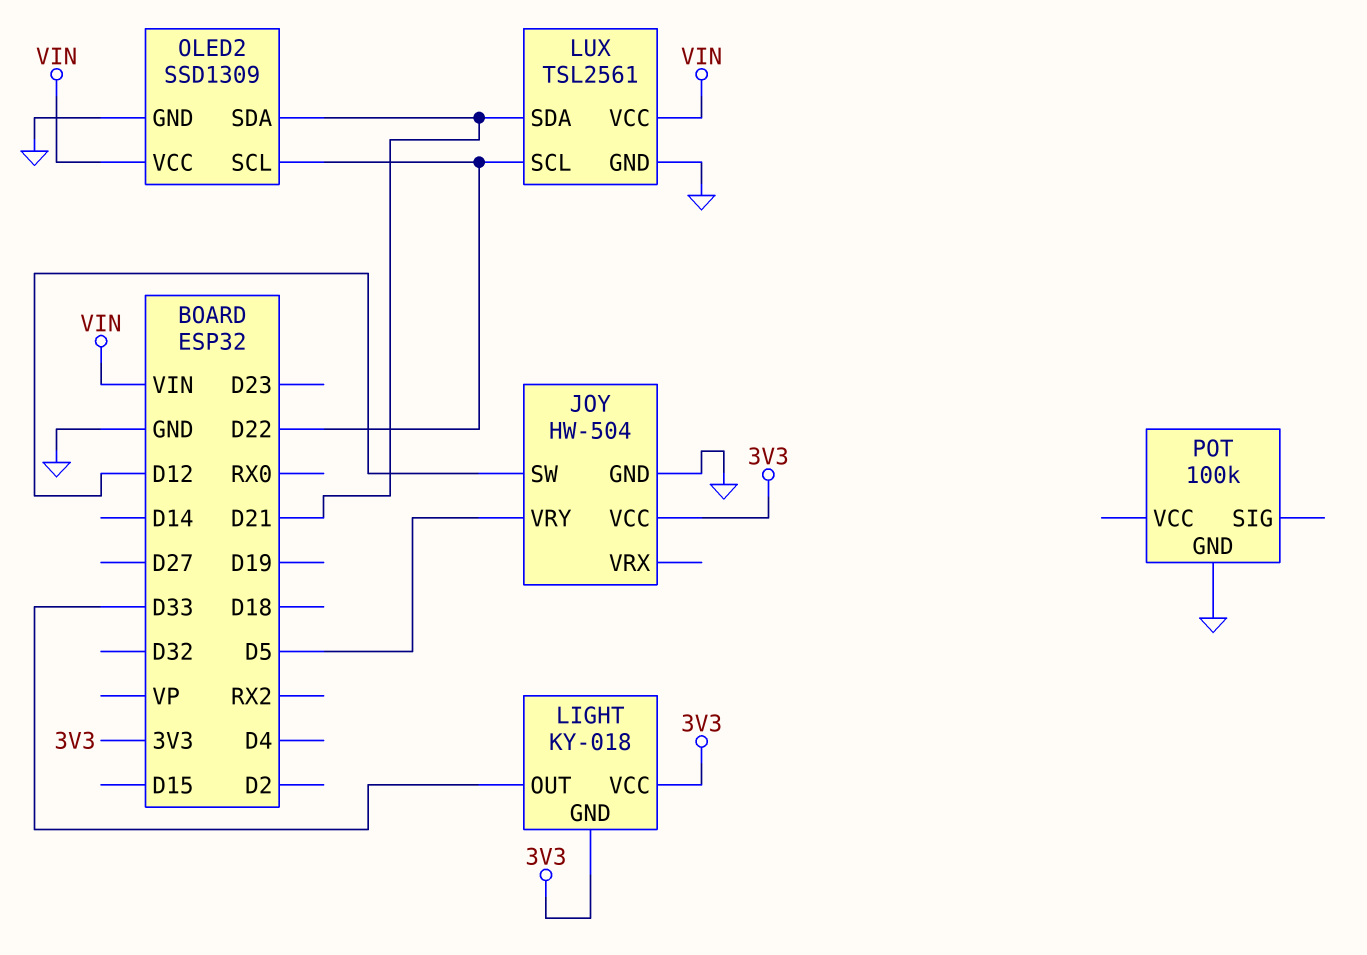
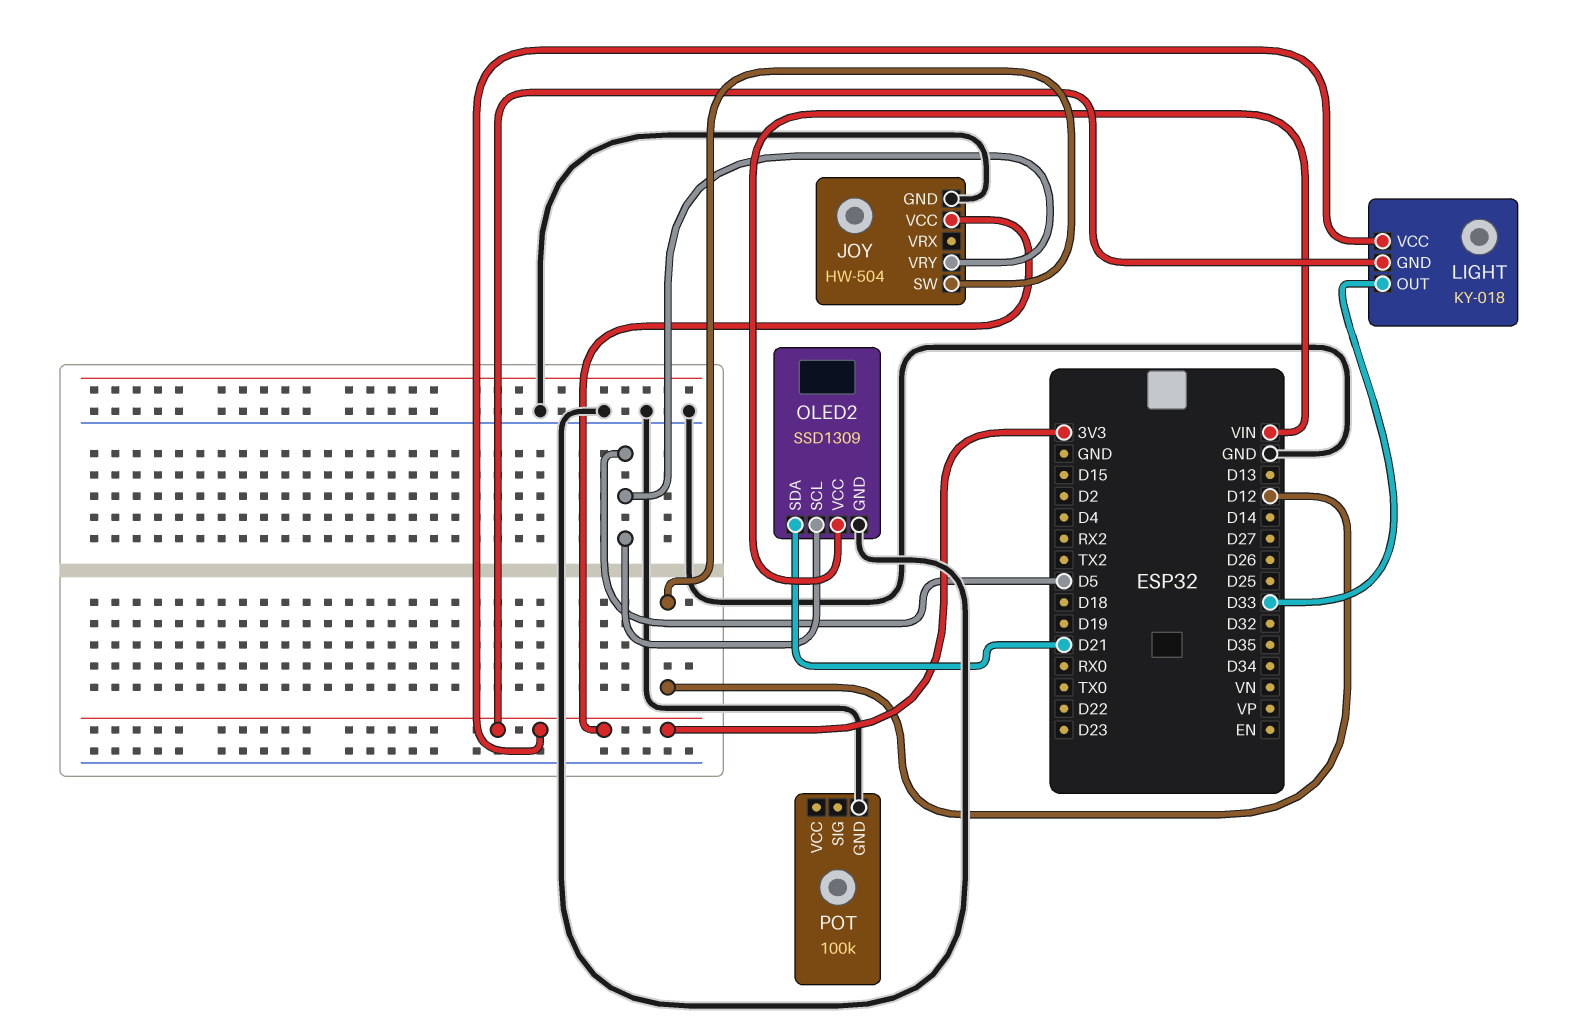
LUX: TSL2561 -> none
LUX pin GND: GND -> none
LUX pin SCL: D22 -> none
LUX pin SDA: D21 -> none
LUX pin VCC: VIN -> none
OLED2 pin SCL: D22 -> D5

